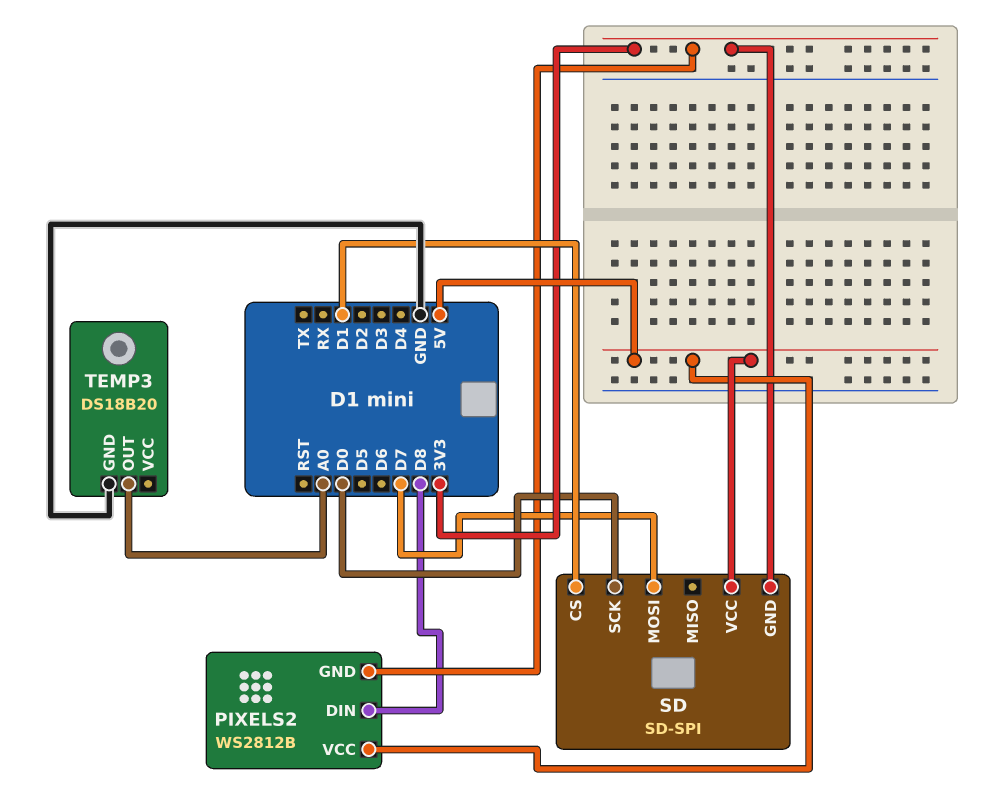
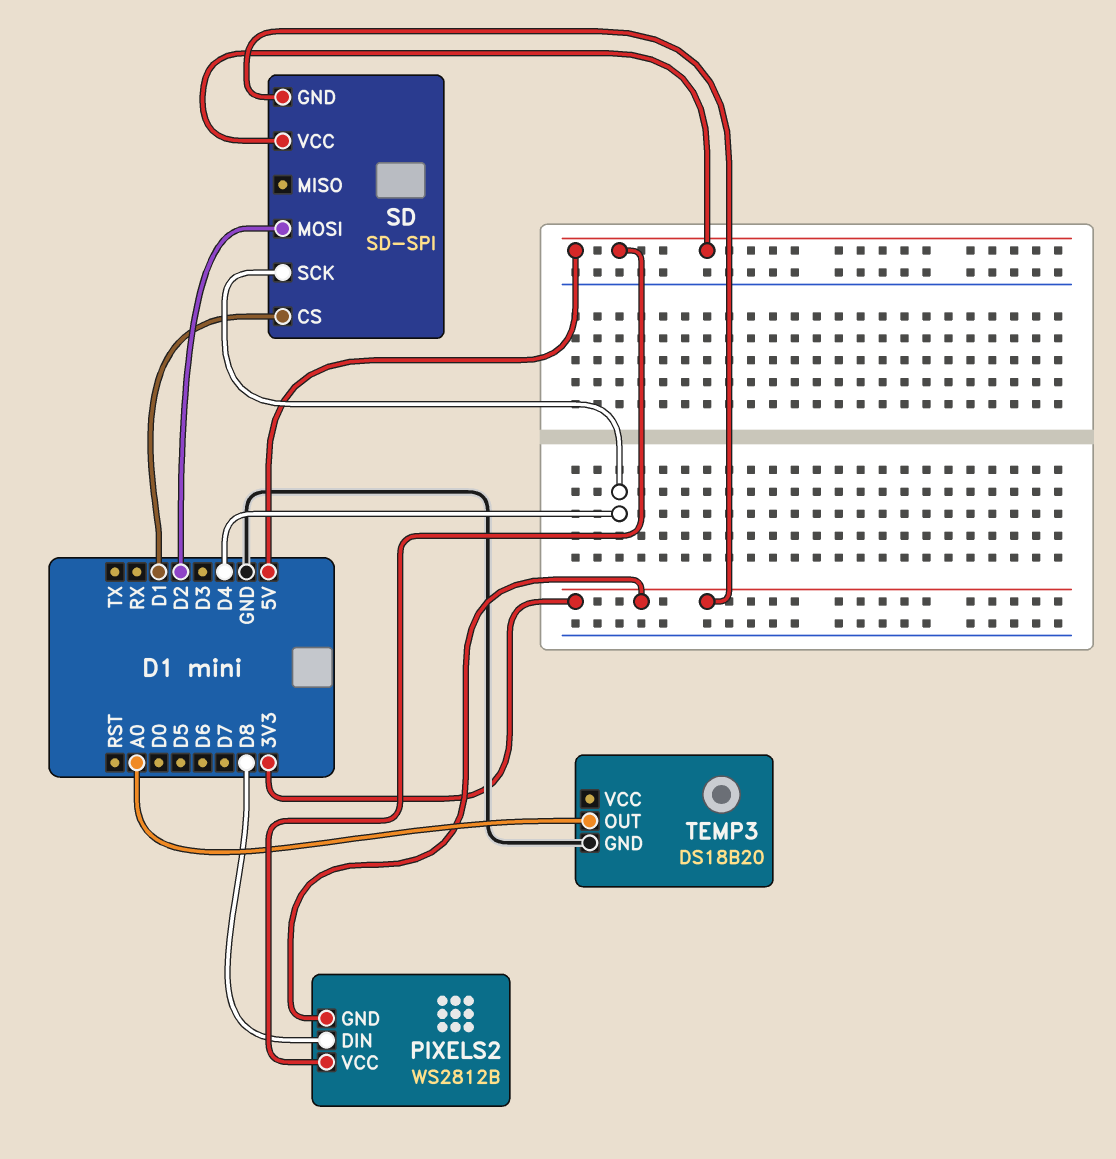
SD pin MOSI: D7 -> D2
SD pin SCK: D0 -> D4

